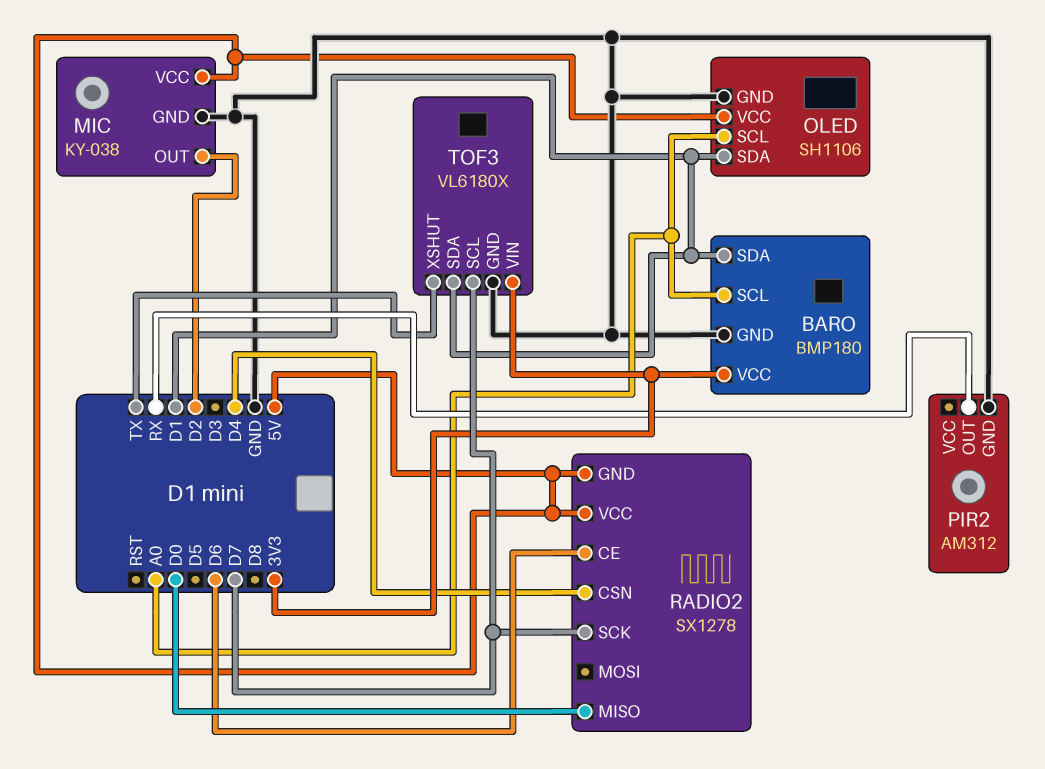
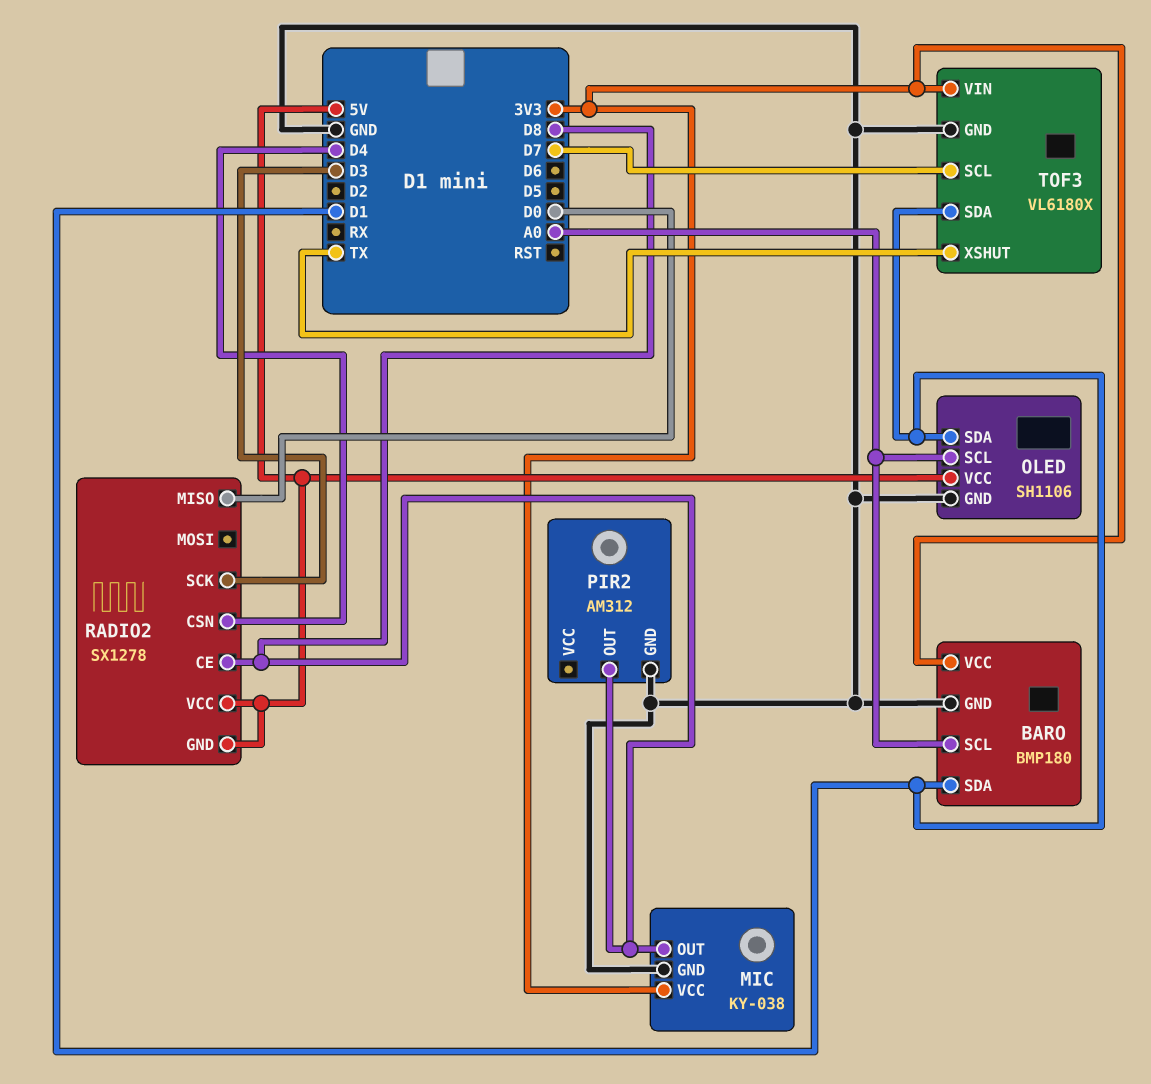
MIC pin OUT: D2 -> D8
MIC pin VCC: 5V -> 3V3
PIR2 pin OUT: RX -> D8
RADIO2 pin CE: D6 -> D8
RADIO2 pin SCK: D7 -> D3

